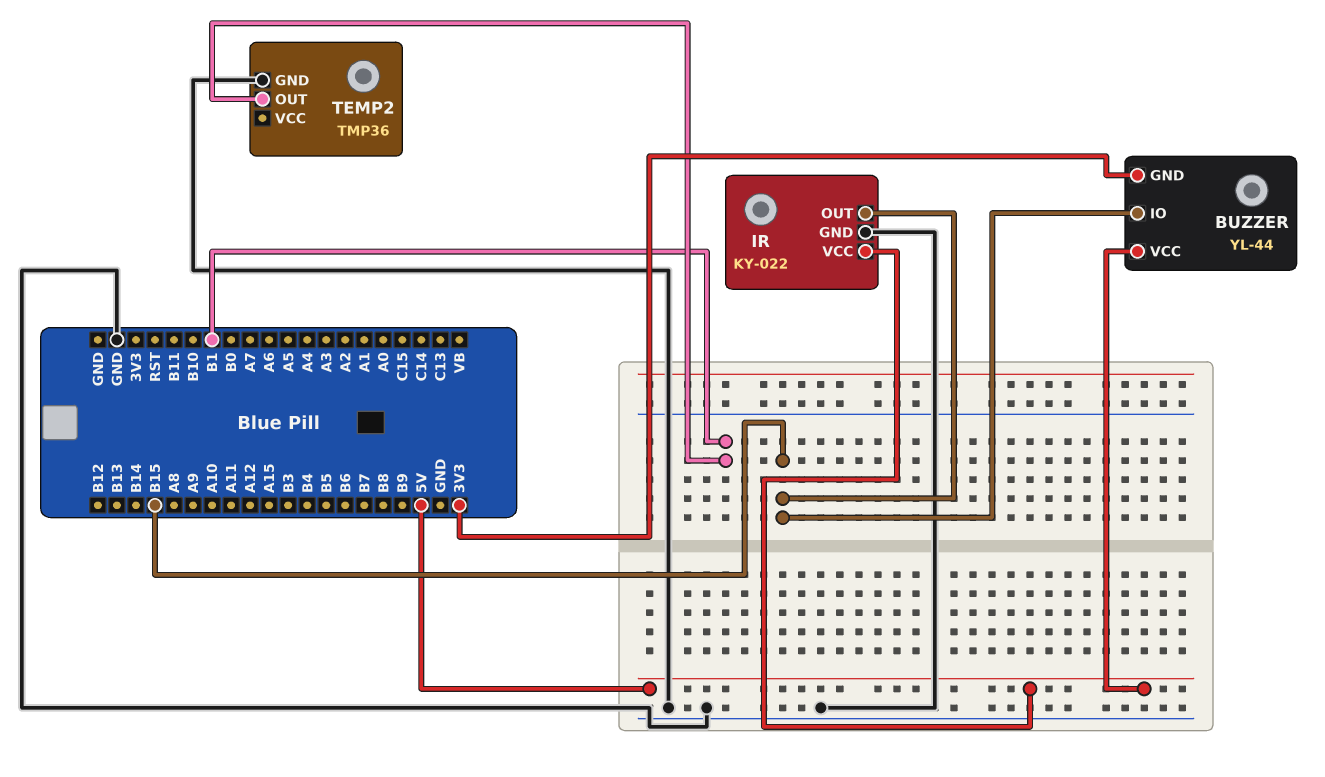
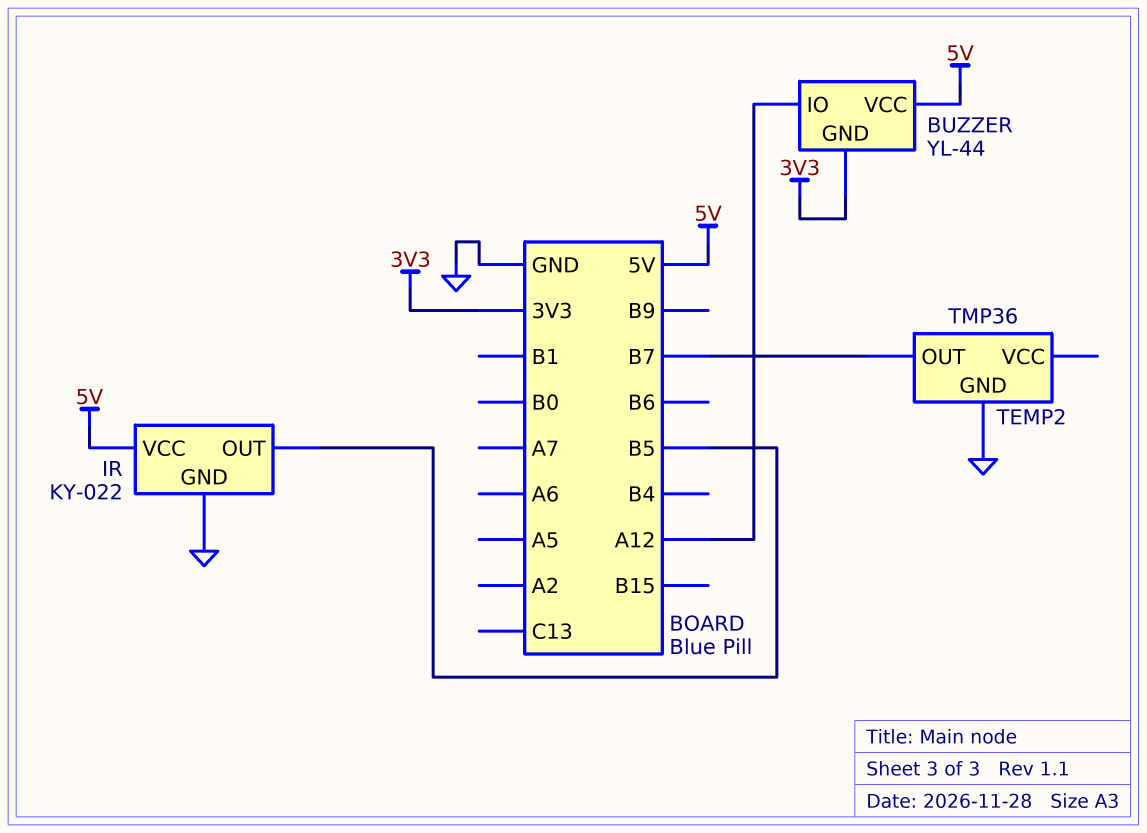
BUZZER pin IO: B15 -> A12
IR pin OUT: B15 -> B5
TEMP2 pin OUT: B1 -> B7

